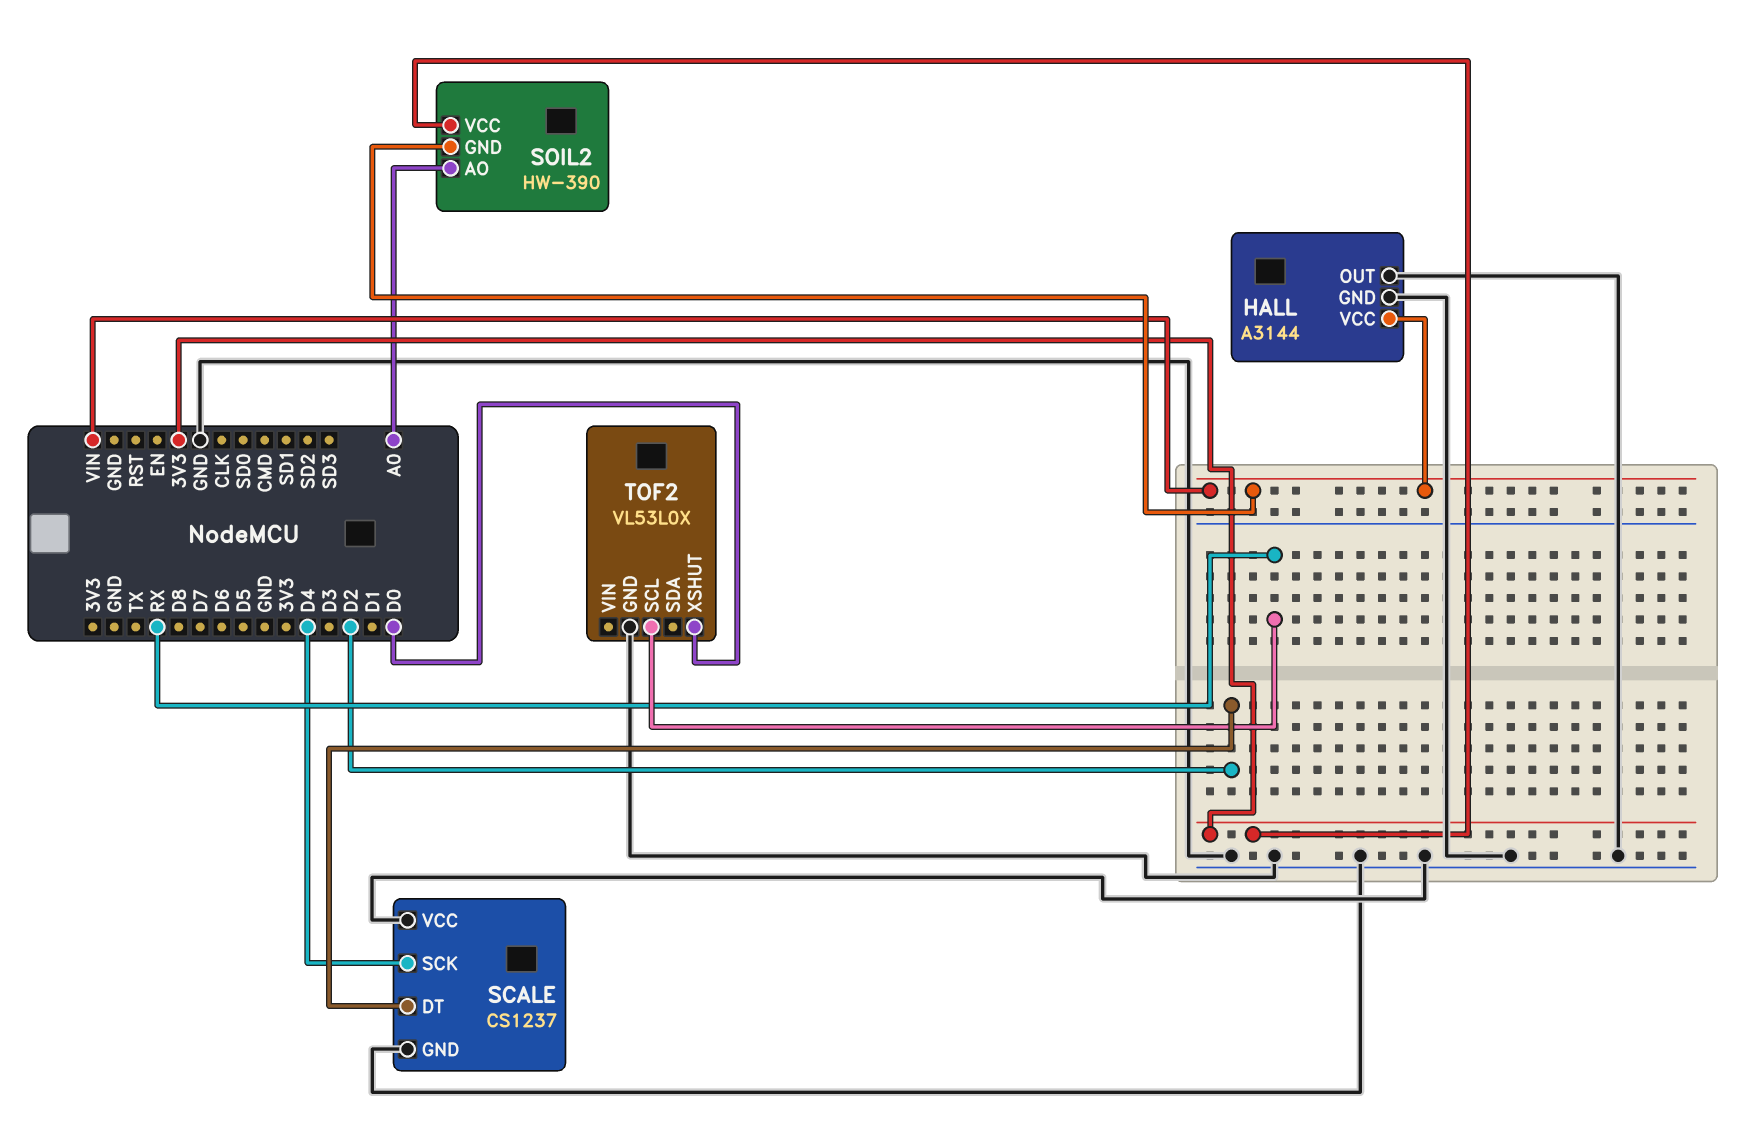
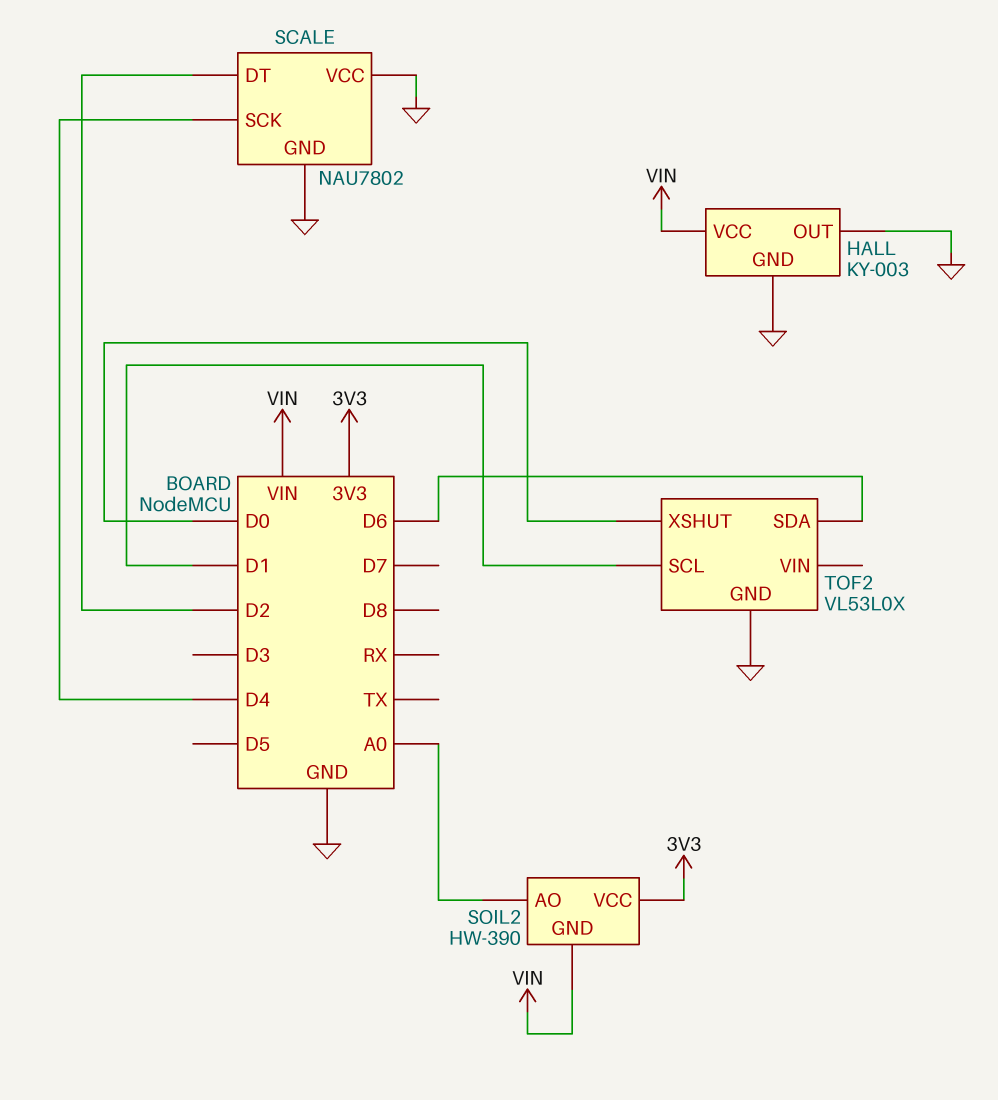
HALL: A3144 -> KY-003
SCALE: CS1237 -> NAU7802
TOF2 pin SCL: RX -> D1
TOF2 pin SDA: none -> D6

